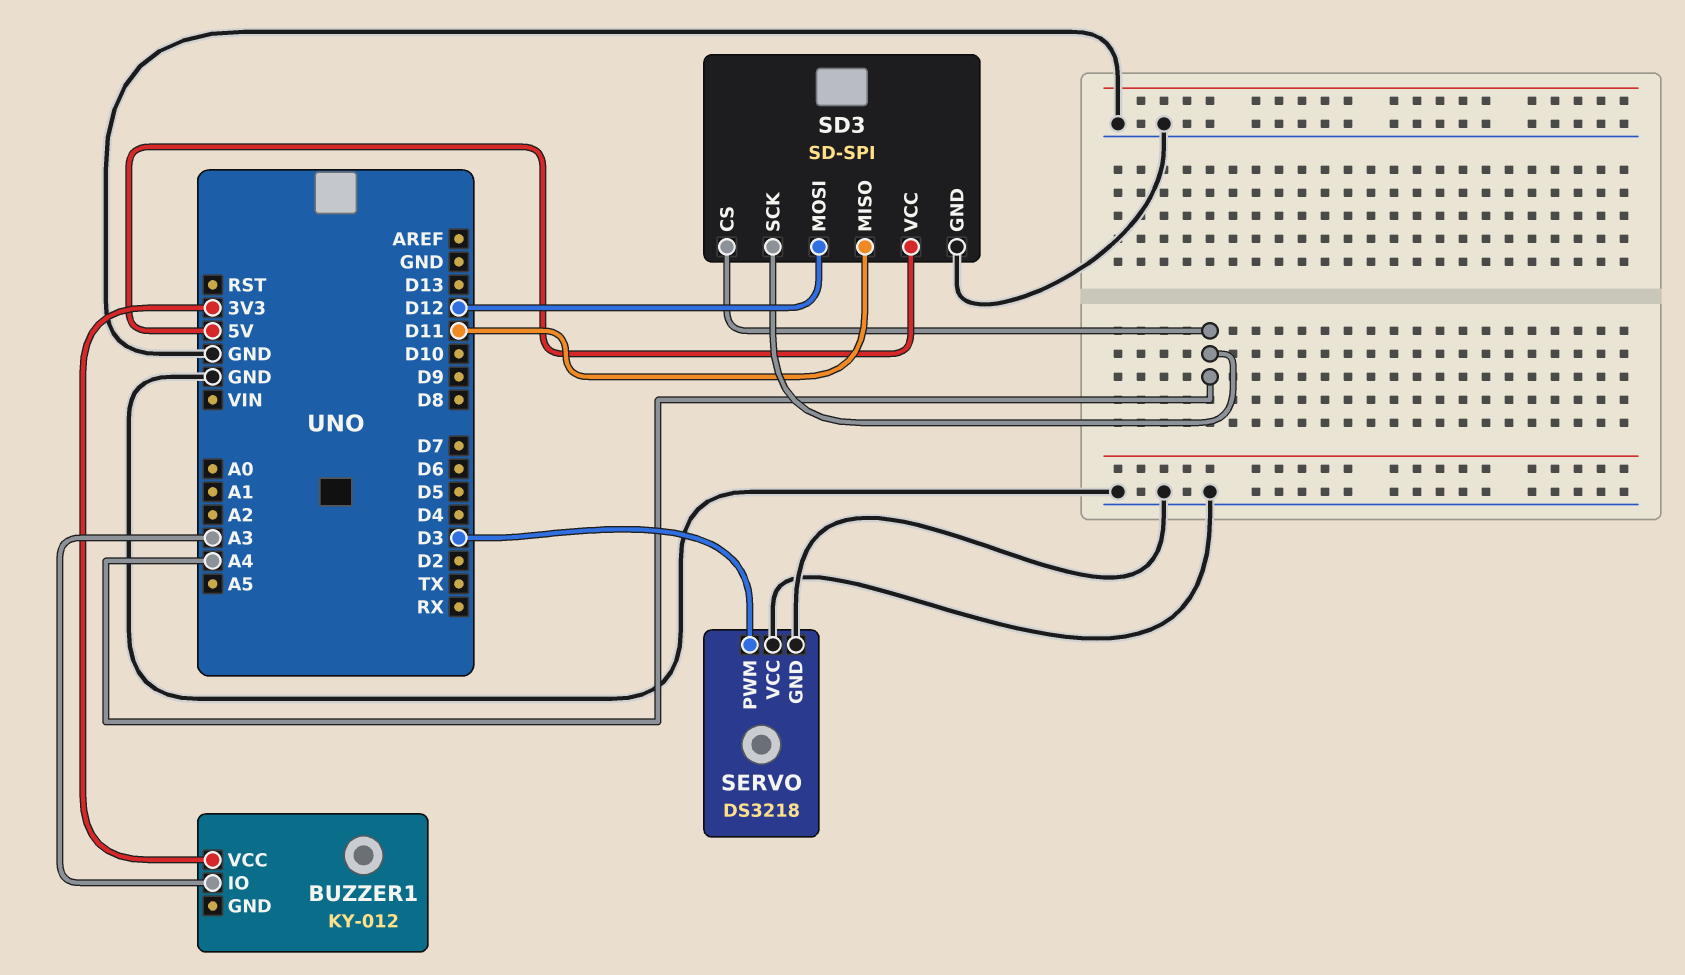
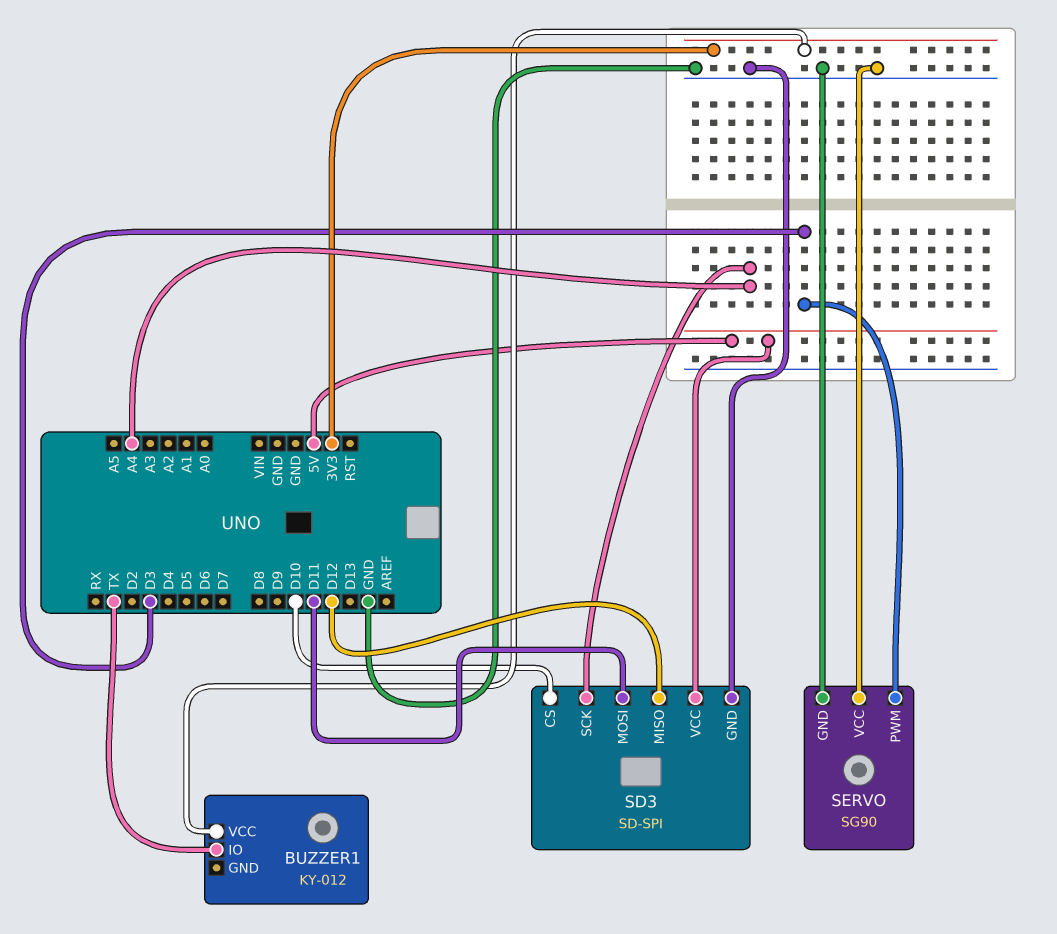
BUZZER1 pin IO: A3 -> TX
SD3 pin CS: A4 -> D10
SD3 pin MISO: D11 -> D12
SD3 pin MOSI: D12 -> D11
SERVO: DS3218 -> SG90

